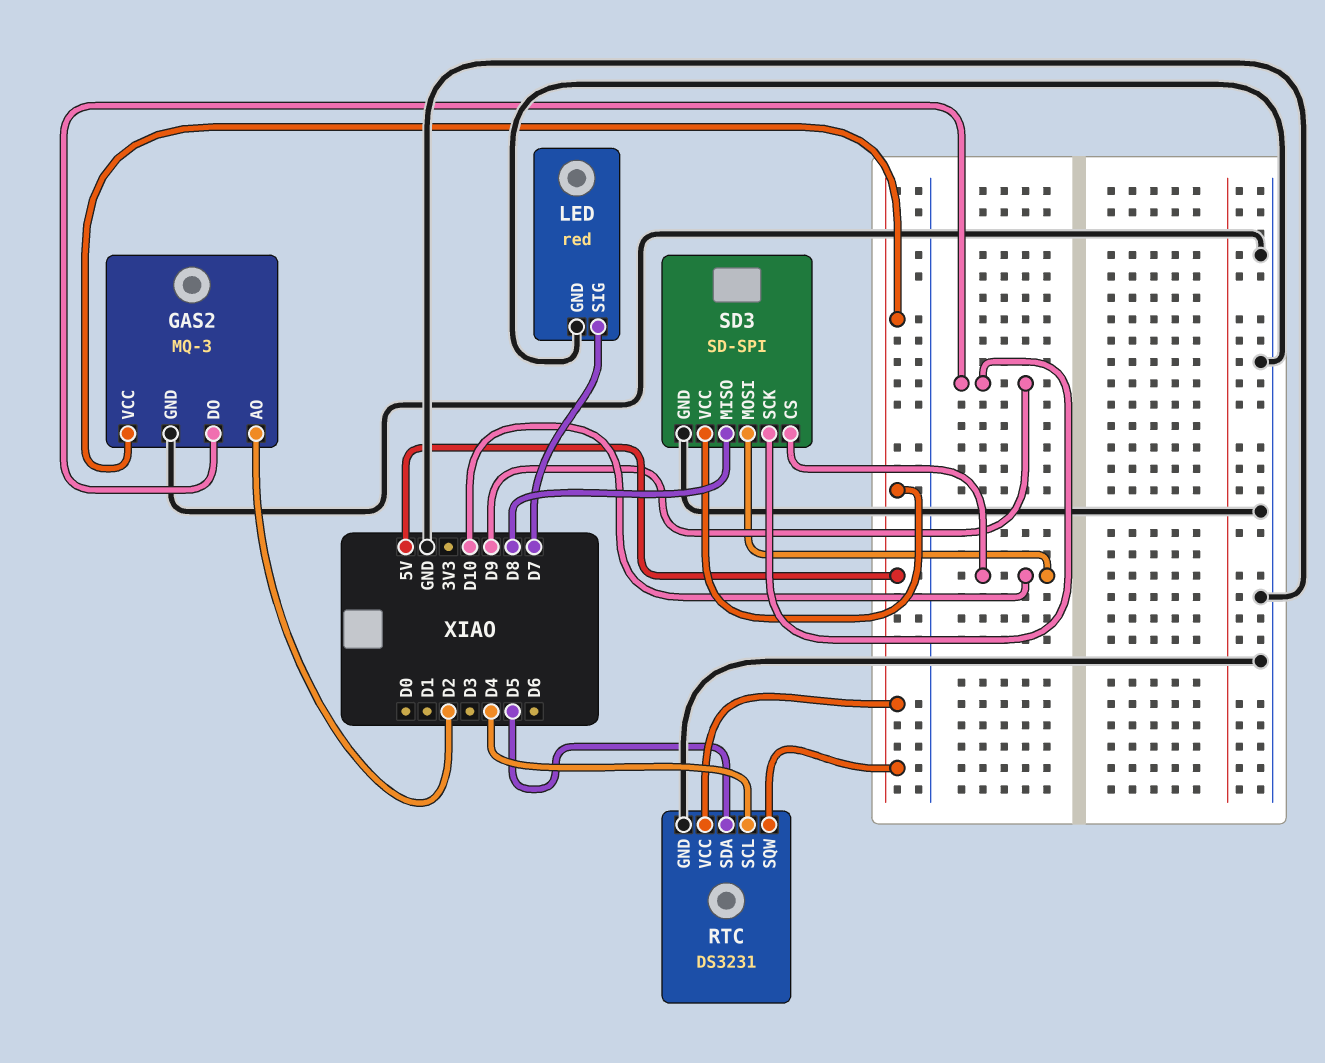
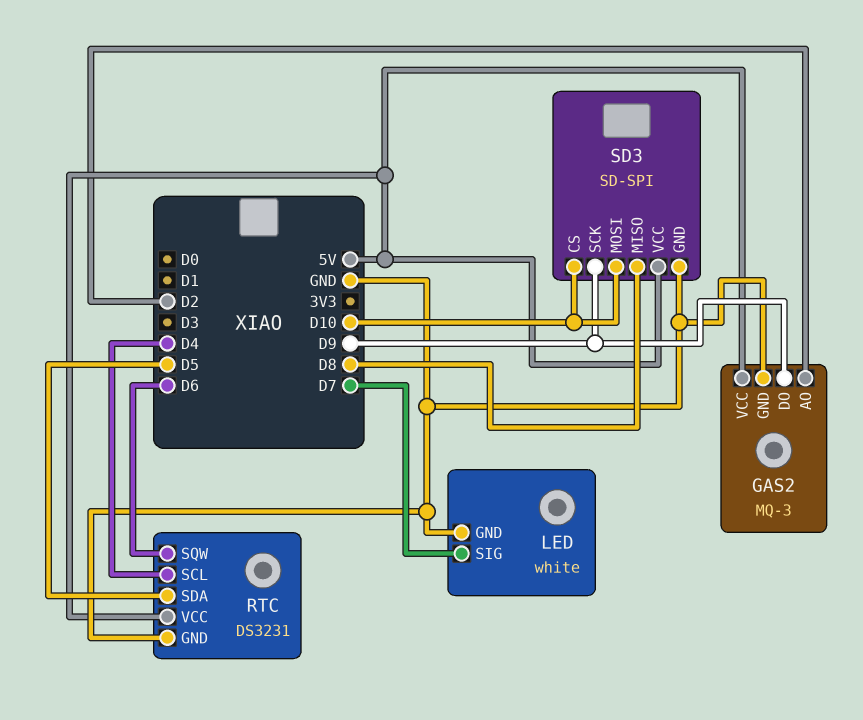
LED: red -> white
RTC pin SQW: 5V -> D6

